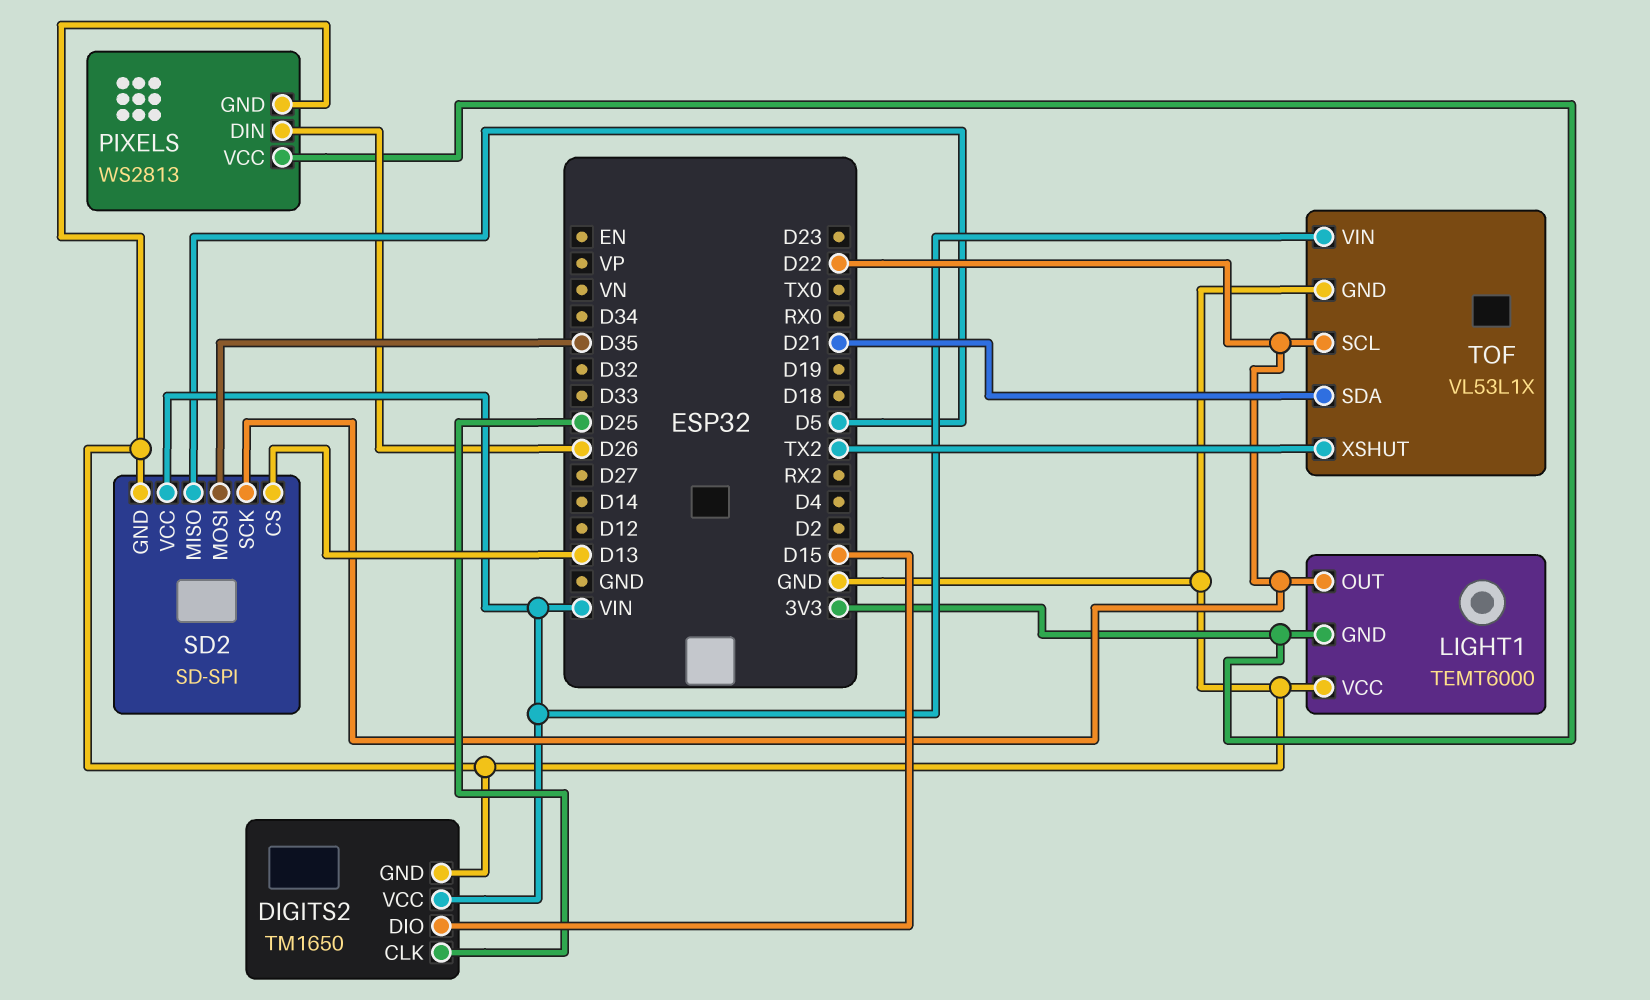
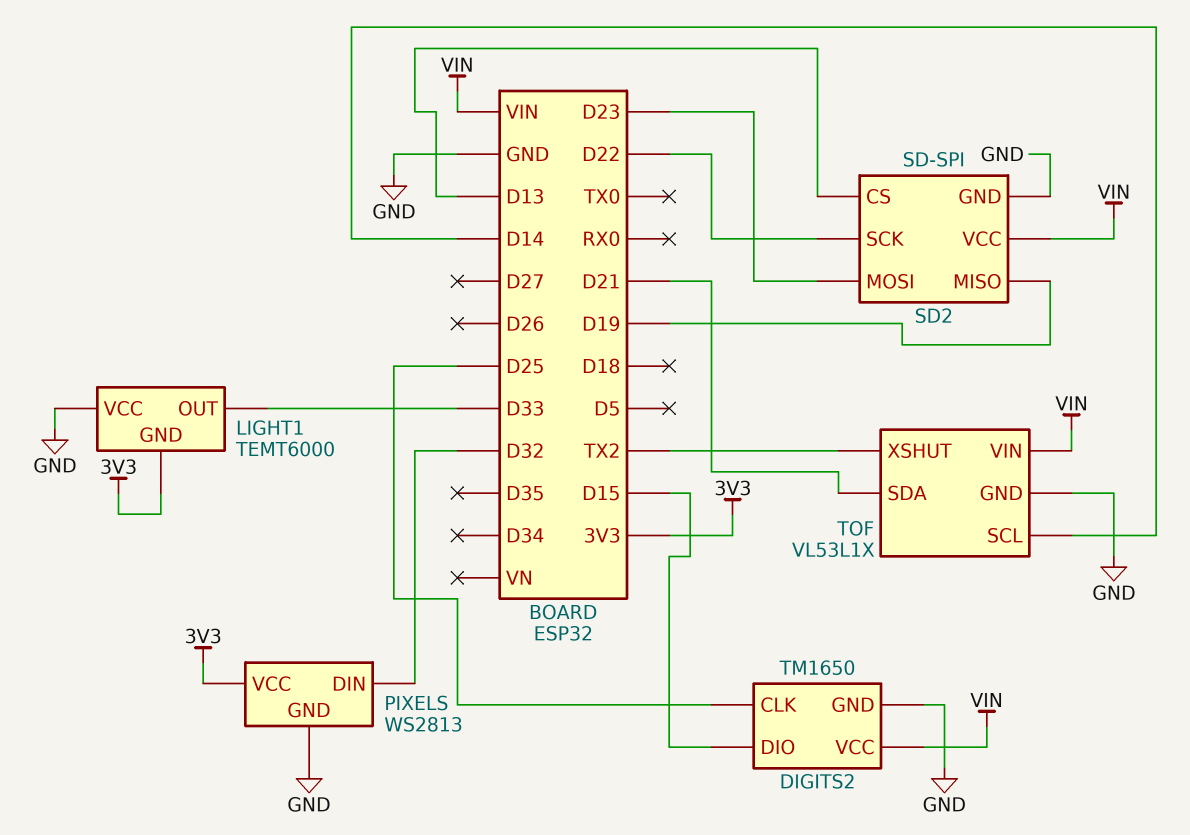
LIGHT1 pin OUT: D22 -> D33
PIXELS pin DIN: D26 -> D32
SD2 pin MISO: D5 -> D19
SD2 pin MOSI: D35 -> D23
TOF pin SCL: D22 -> D14

